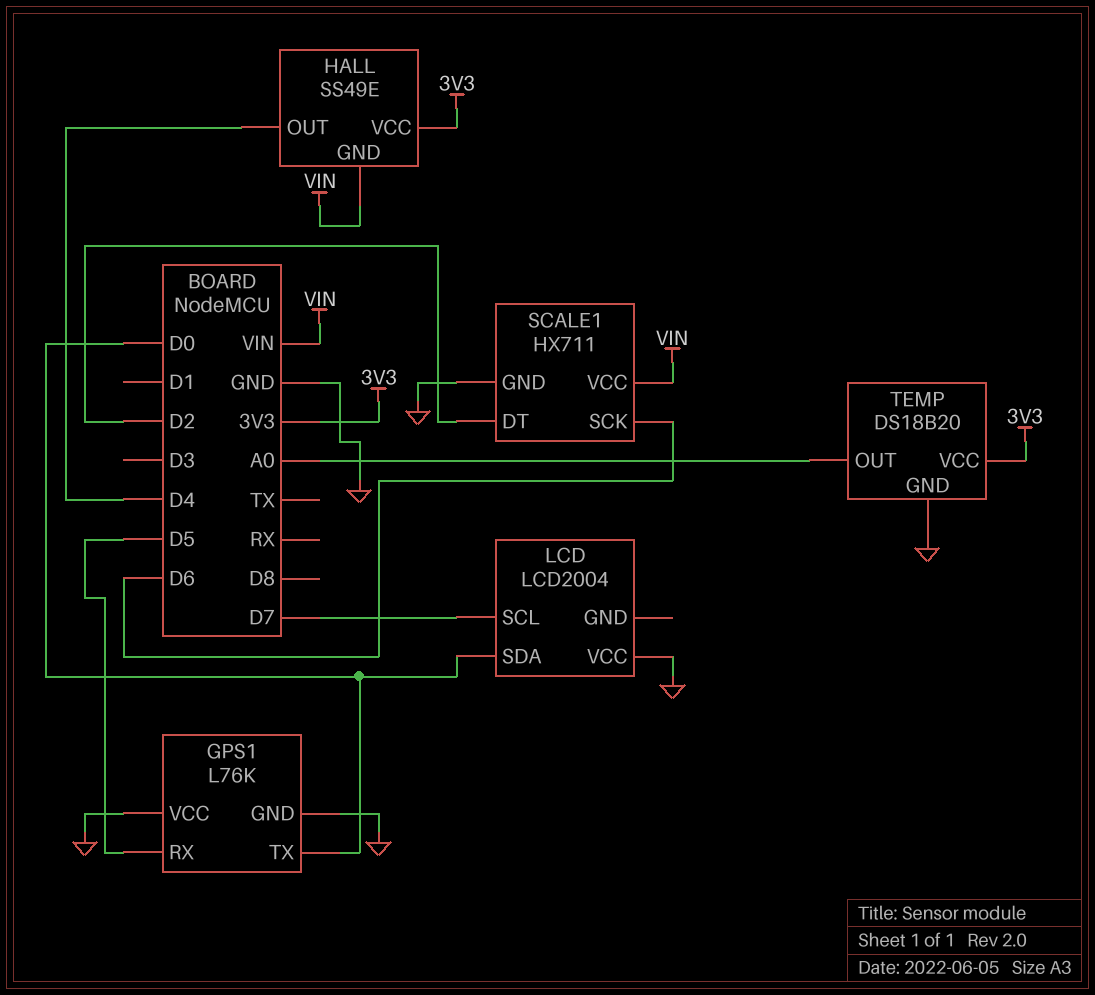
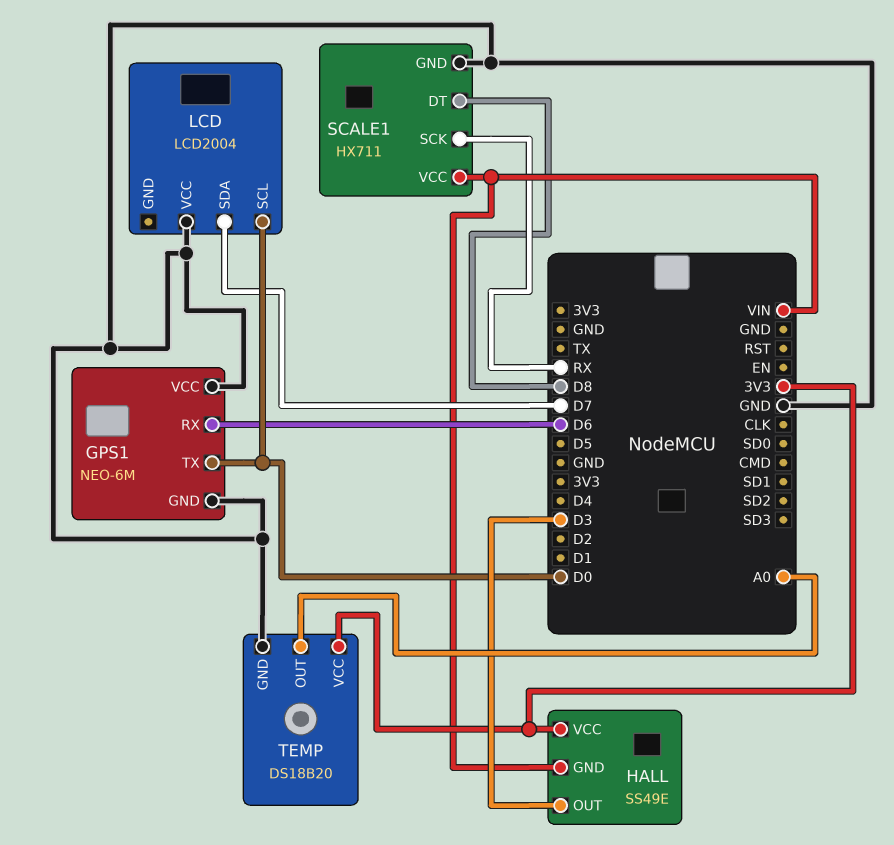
GPS1: L76K -> NEO-6M
GPS1 pin RX: D5 -> D6
HALL pin OUT: D4 -> D3
LCD pin SCL: D7 -> D0
LCD pin SDA: D0 -> D7
SCALE1 pin DT: D2 -> D8
SCALE1 pin SCK: D6 -> RX

